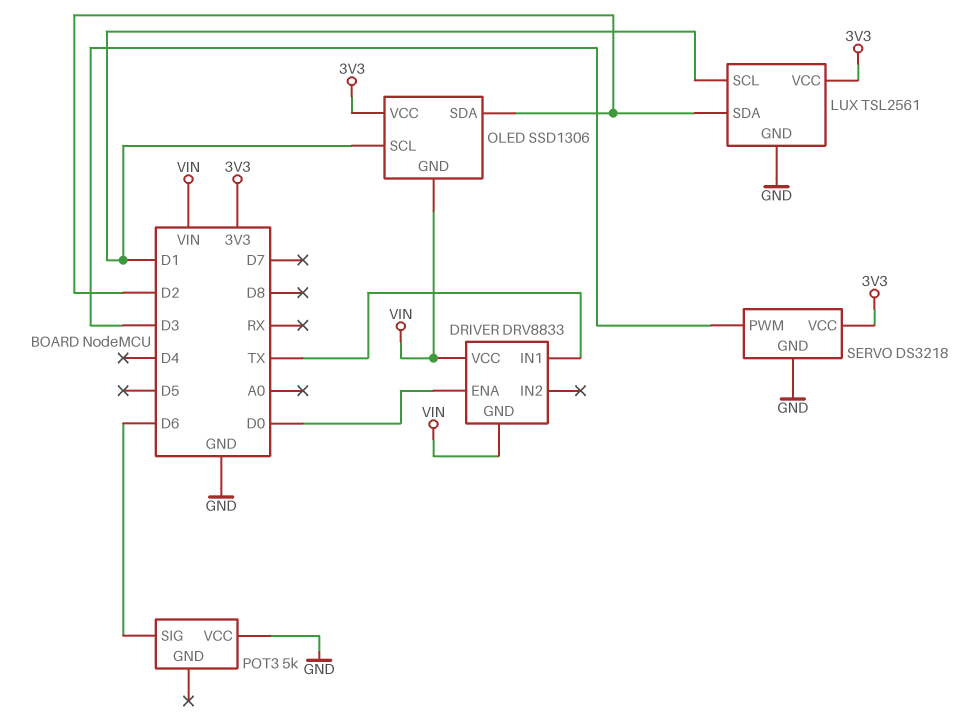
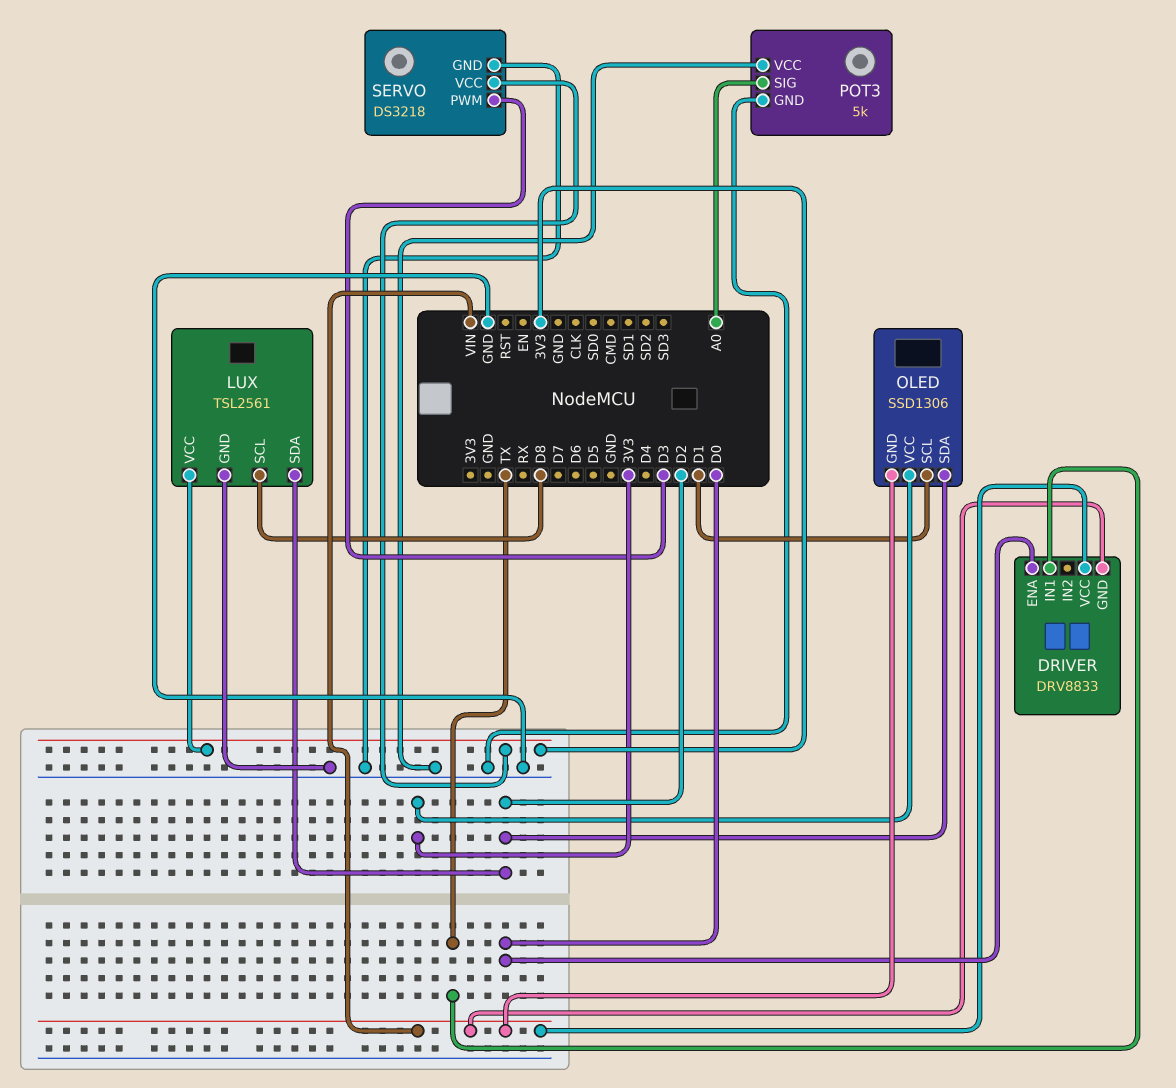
LUX pin SCL: D1 -> D8
POT3 pin GND: none -> GND
POT3 pin SIG: D6 -> A0

